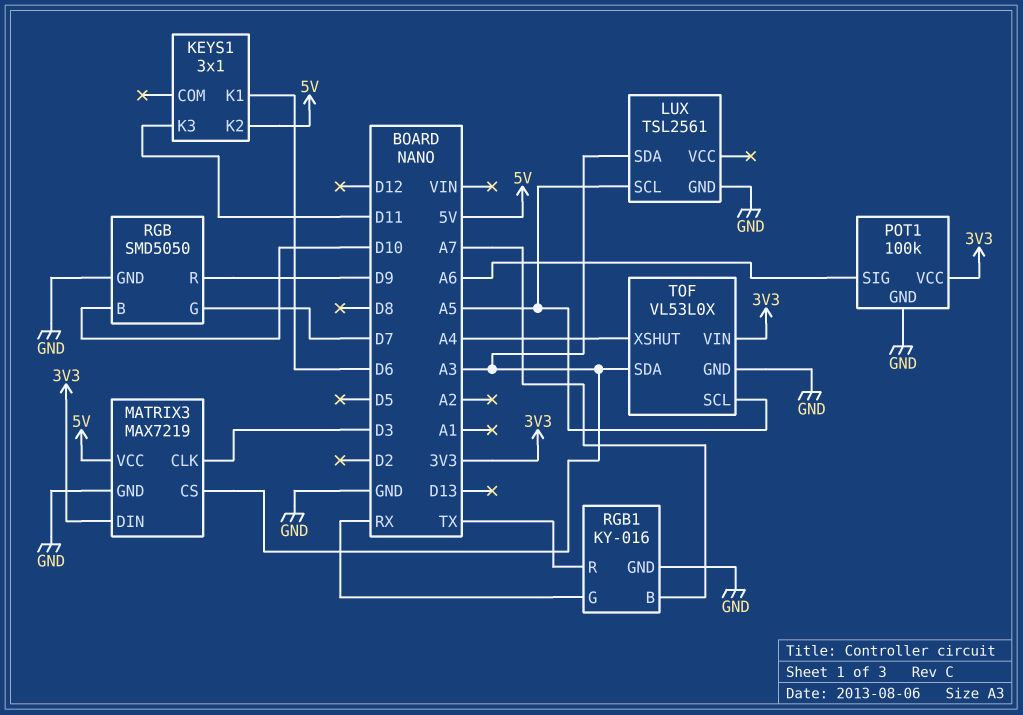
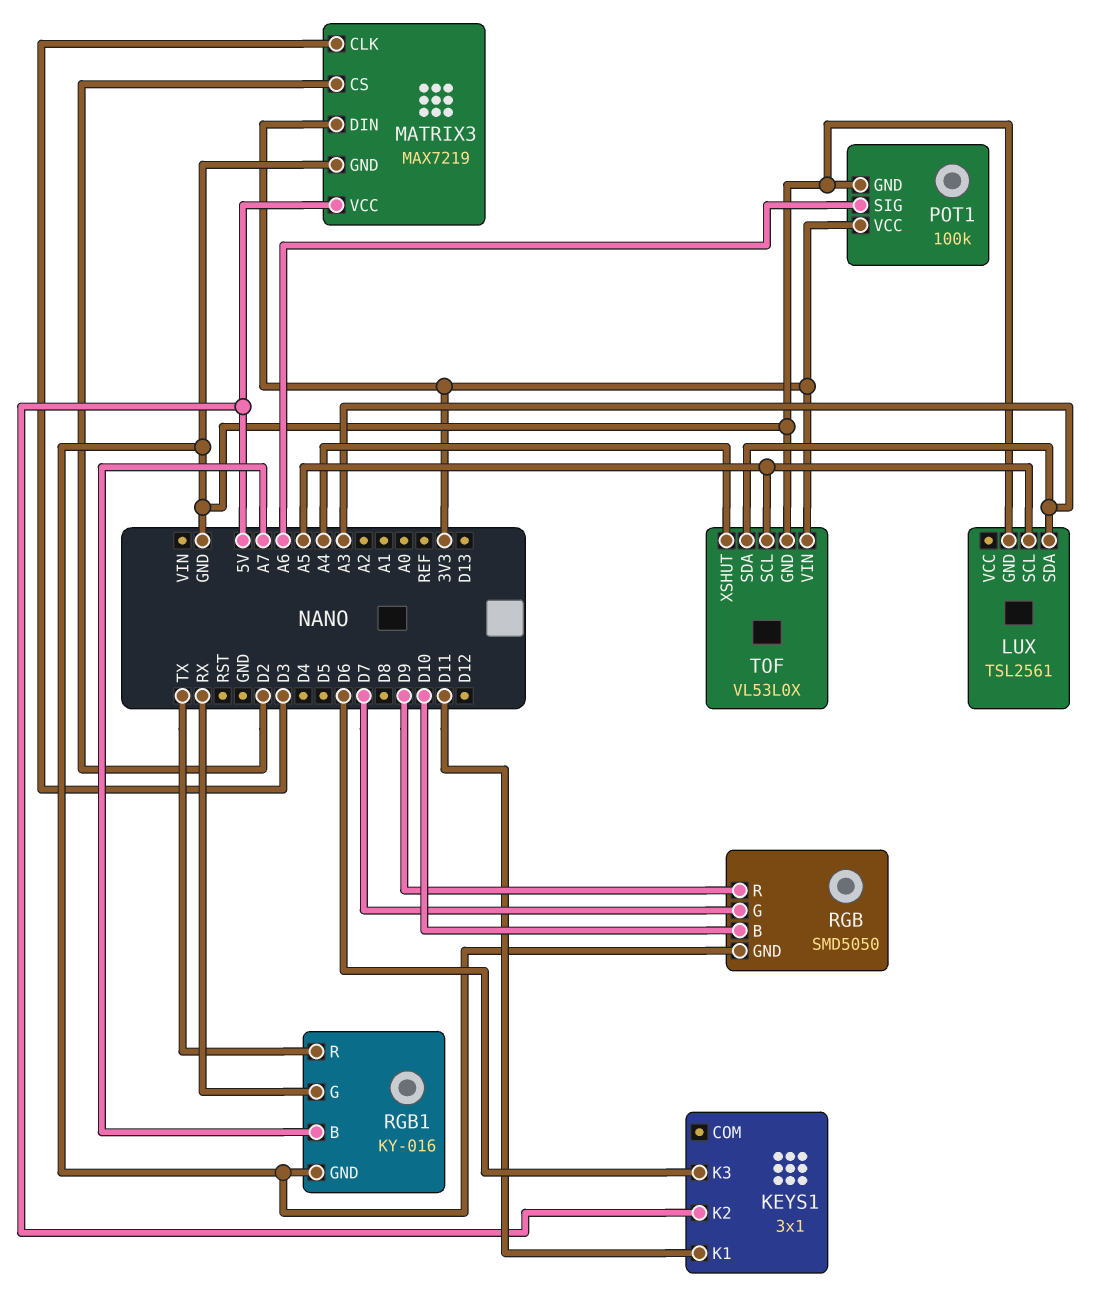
KEYS1 pin K1: D6 -> D11
KEYS1 pin K3: D11 -> D6
MATRIX3 pin CS: A3 -> D2

